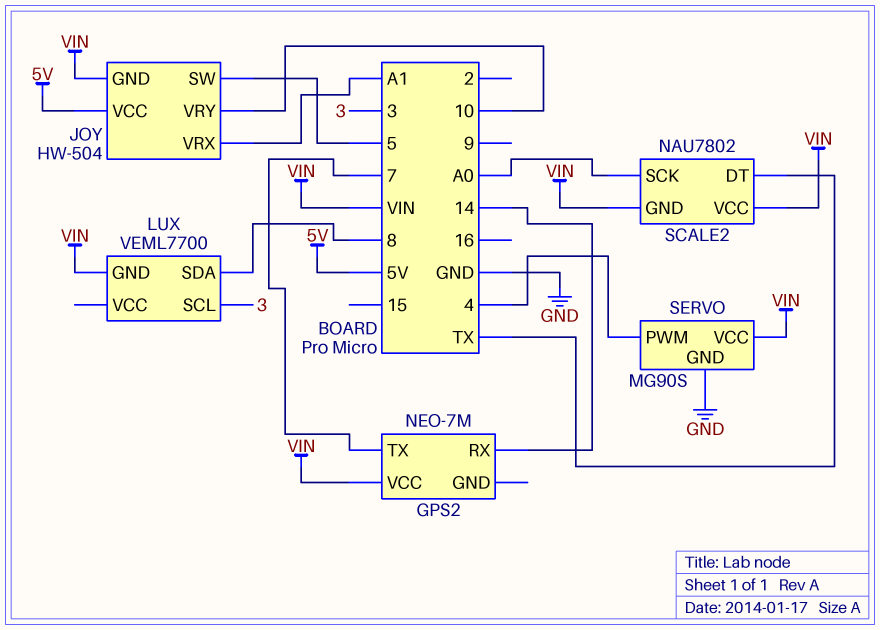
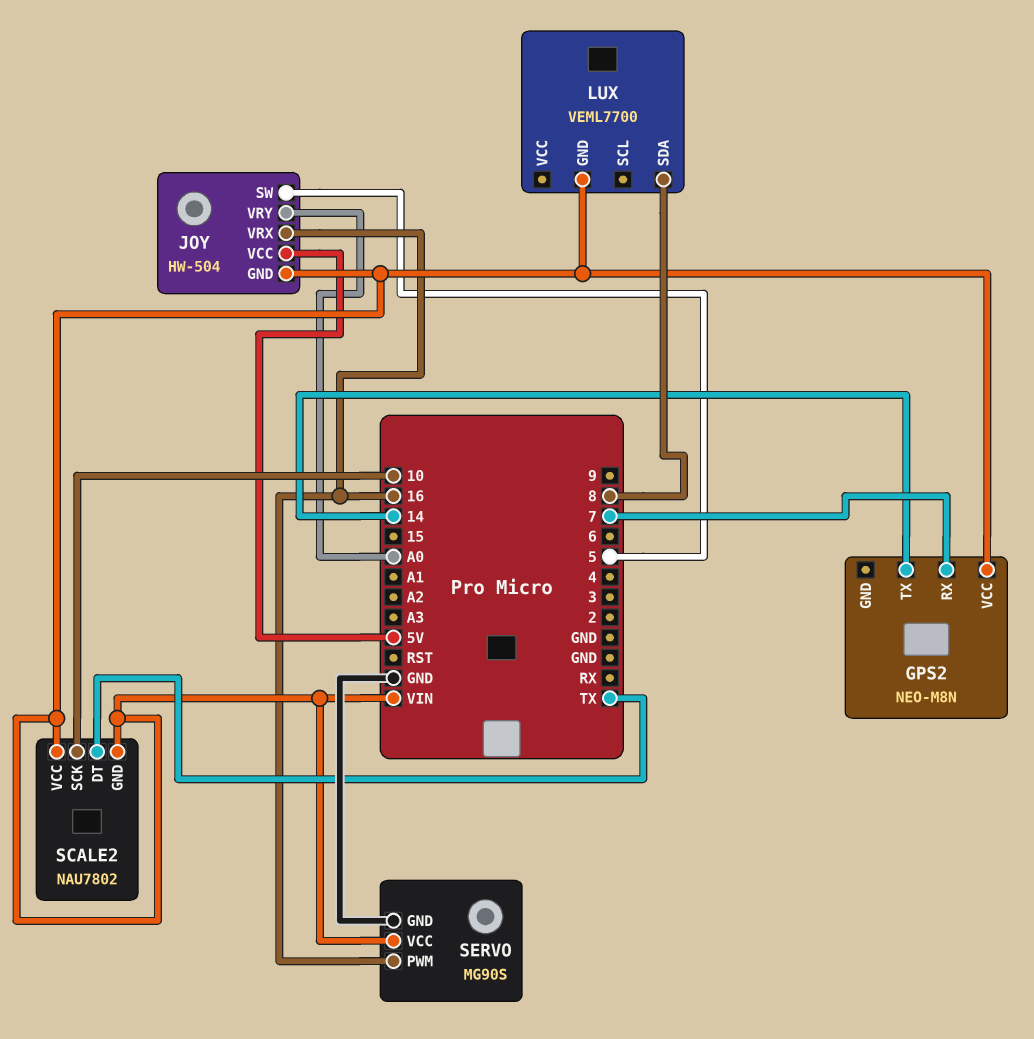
GPS2: NEO-7M -> NEO-M8N
GPS2 pin RX: 14 -> 7
GPS2 pin TX: 7 -> 14
JOY pin VRX: A1 -> 16
JOY pin VRY: 10 -> A0
LUX pin SCL: 3 -> none
SCALE2 pin SCK: A0 -> 10
SERVO pin PWM: 4 -> 16

